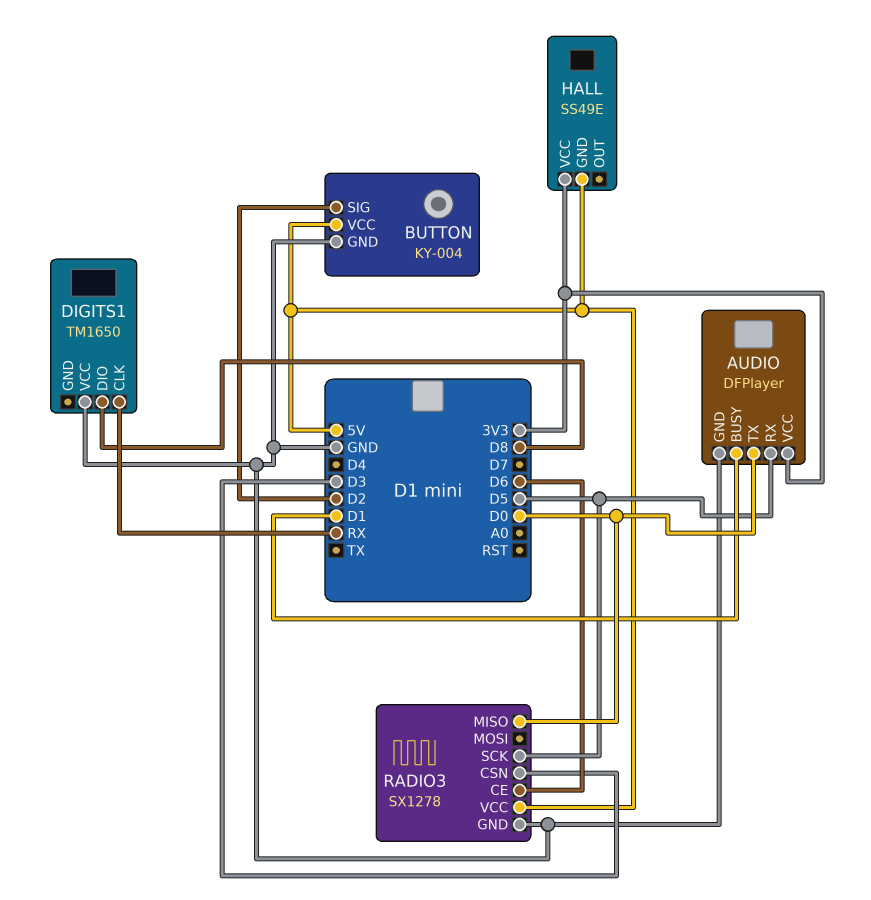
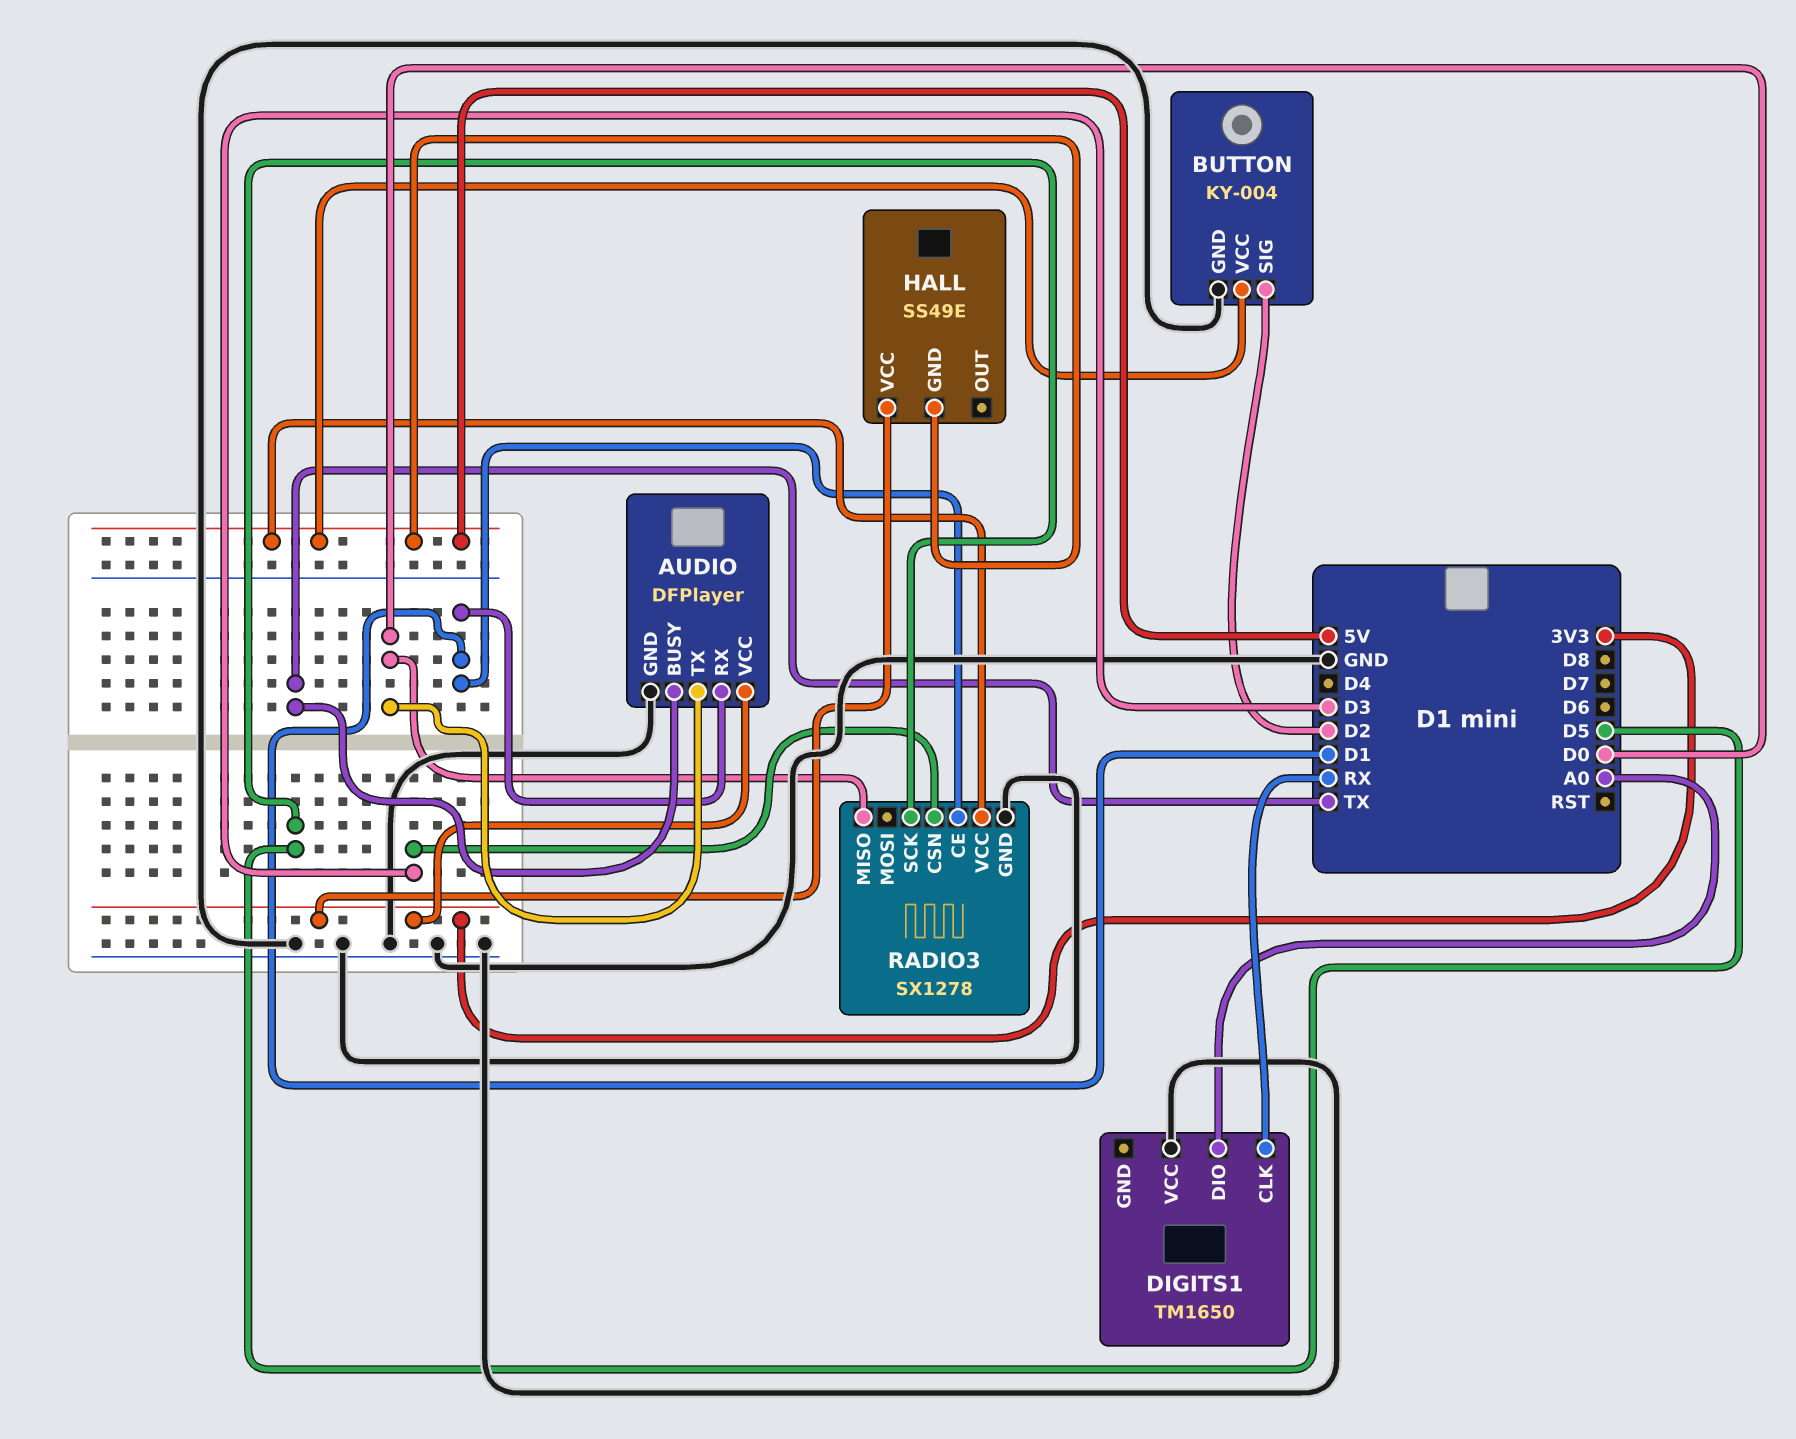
AUDIO pin BUSY: D1 -> TX
AUDIO pin RX: D5 -> D1
DIGITS1 pin DIO: D8 -> A0
RADIO3 pin CE: D6 -> D1

